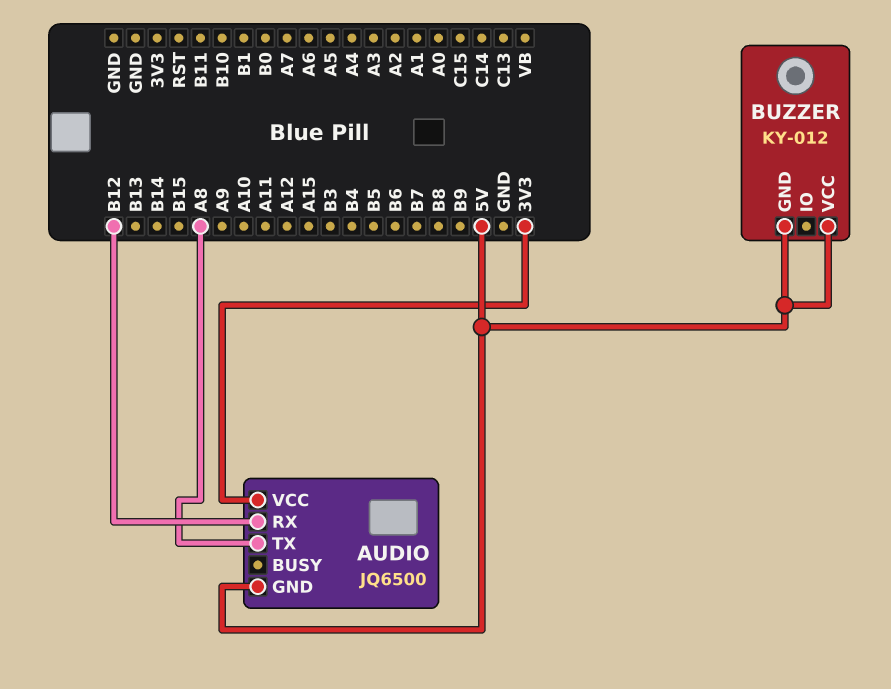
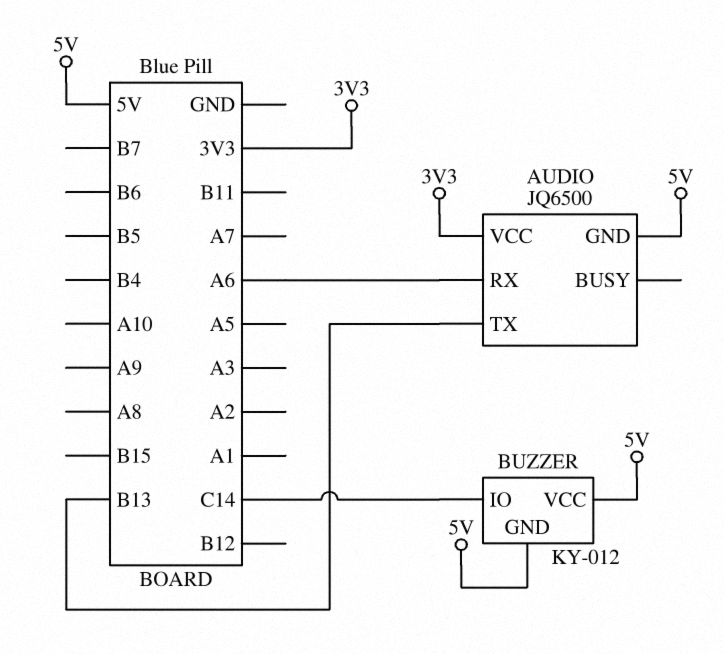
AUDIO pin RX: B12 -> A6
AUDIO pin TX: A8 -> B13
BUZZER pin IO: none -> C14

